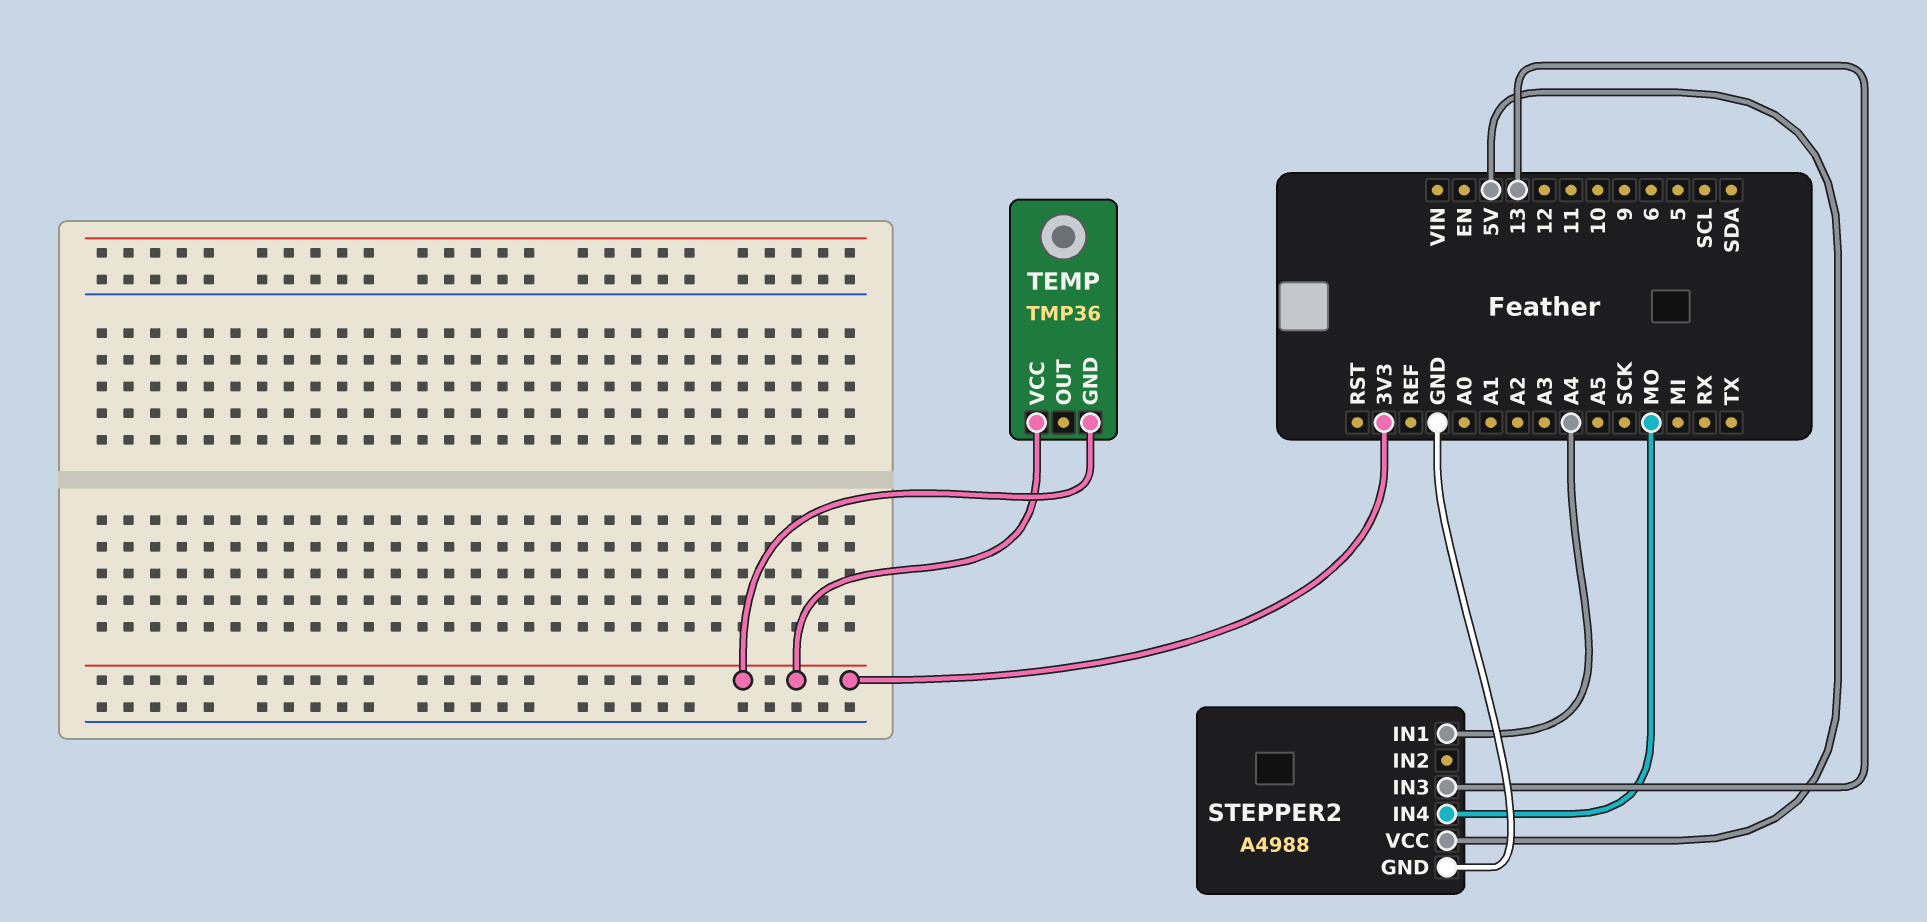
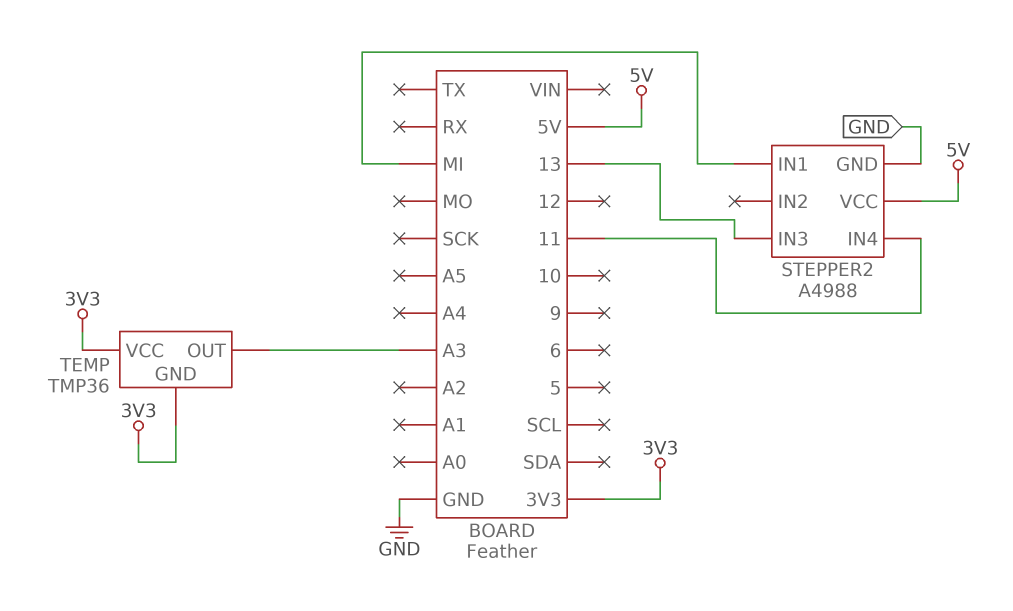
STEPPER2 pin IN1: A4 -> MI
STEPPER2 pin IN4: MO -> 11
TEMP pin OUT: none -> A3

